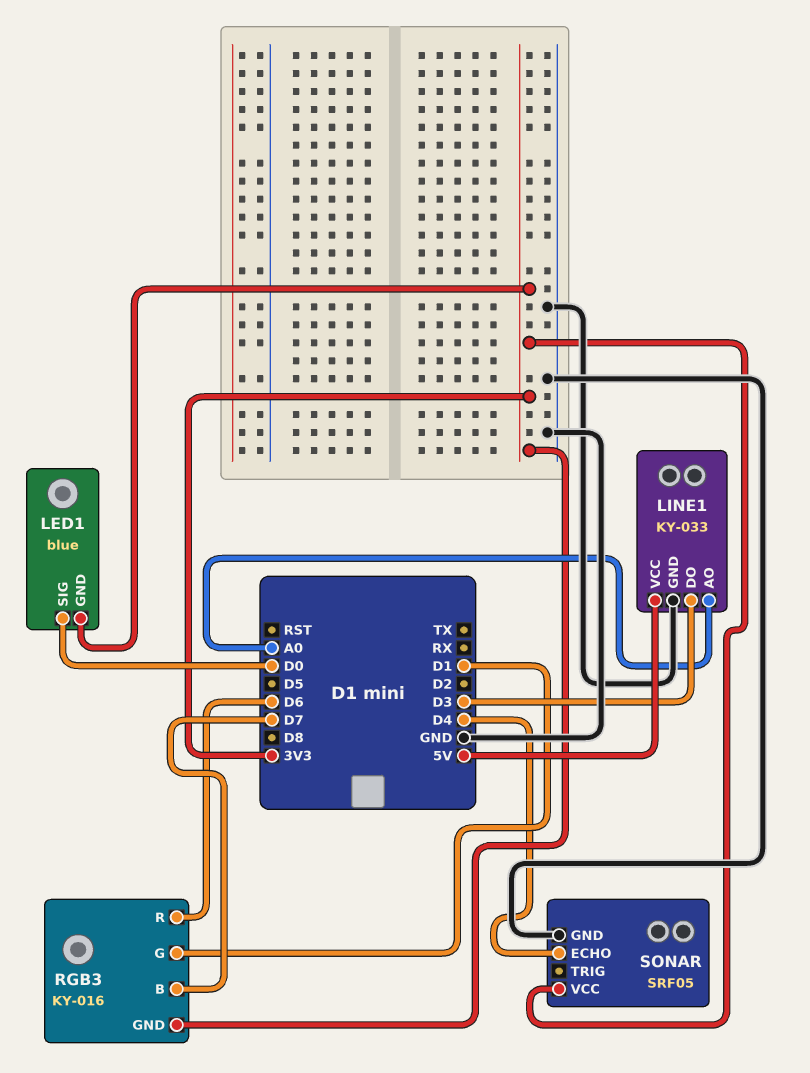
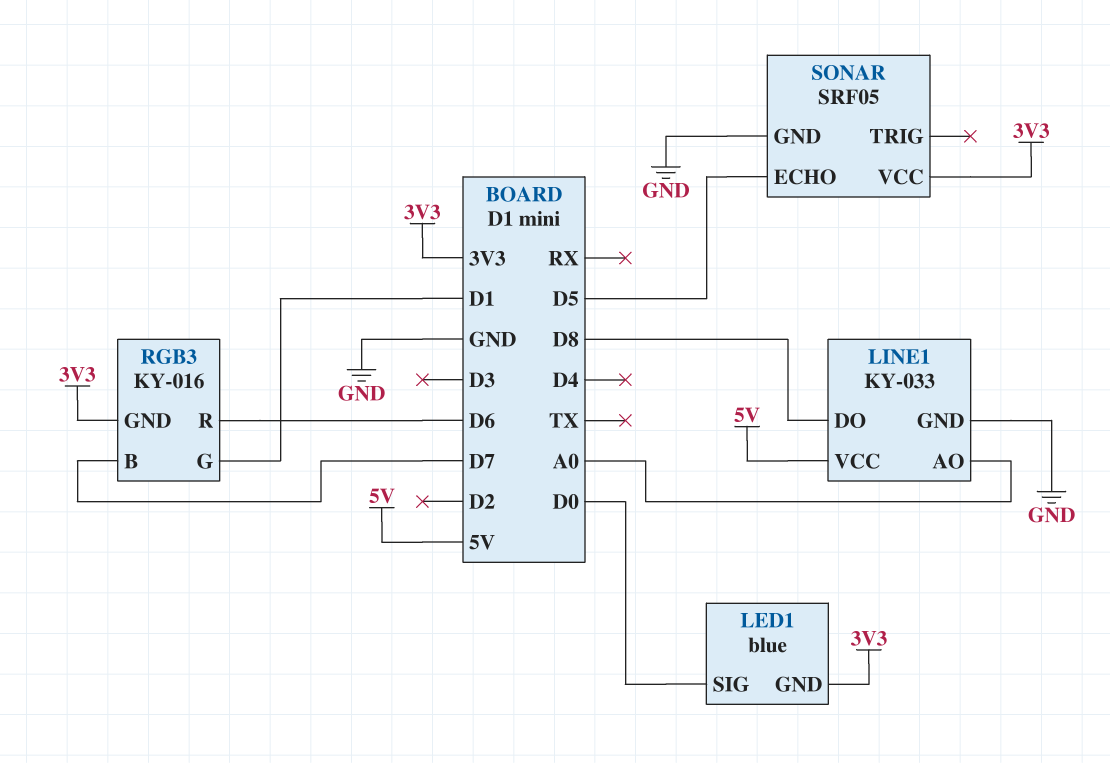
LINE1 pin DO: D3 -> D8
SONAR pin ECHO: D4 -> D5

